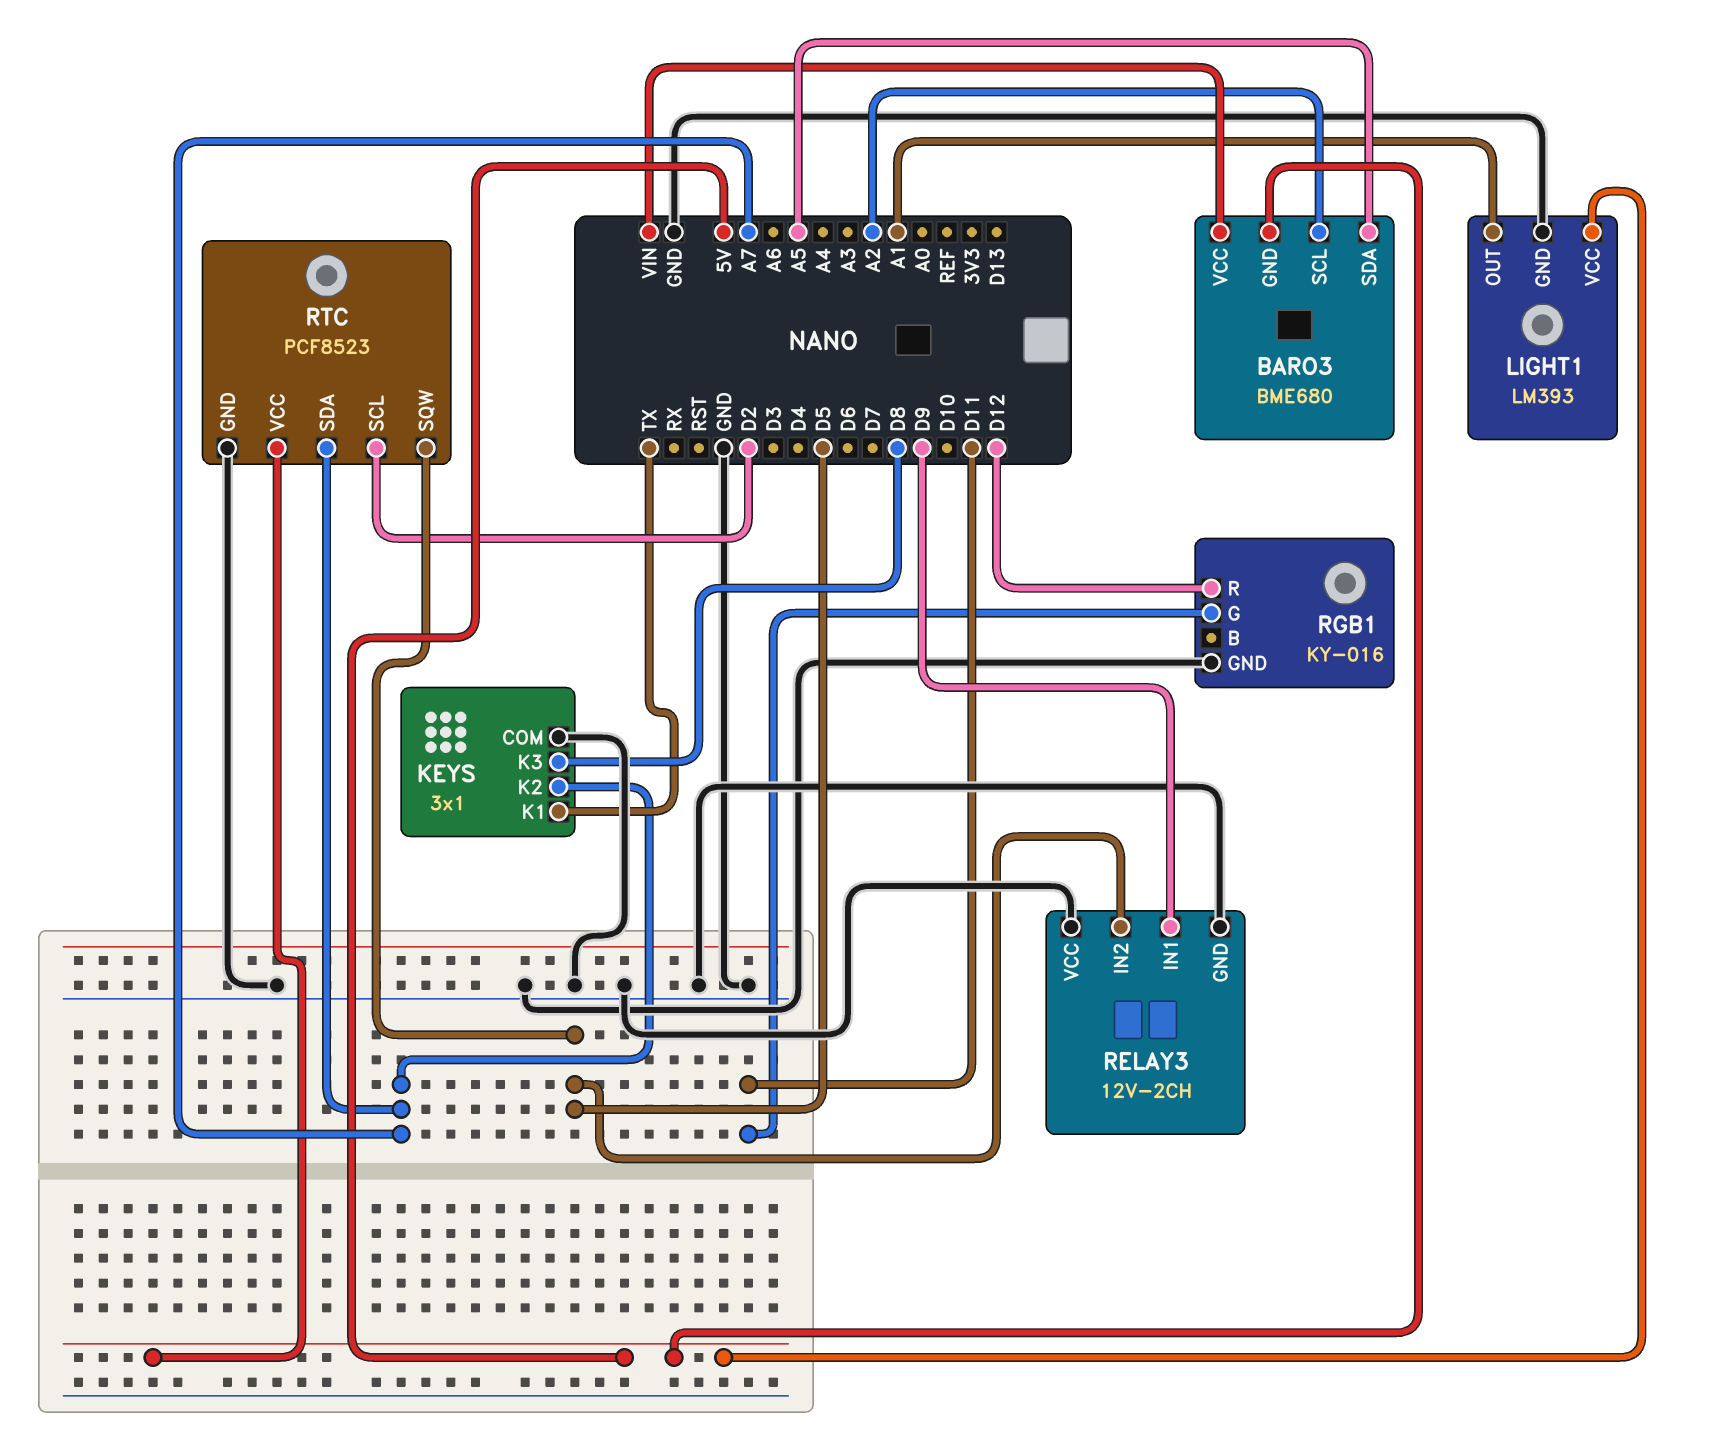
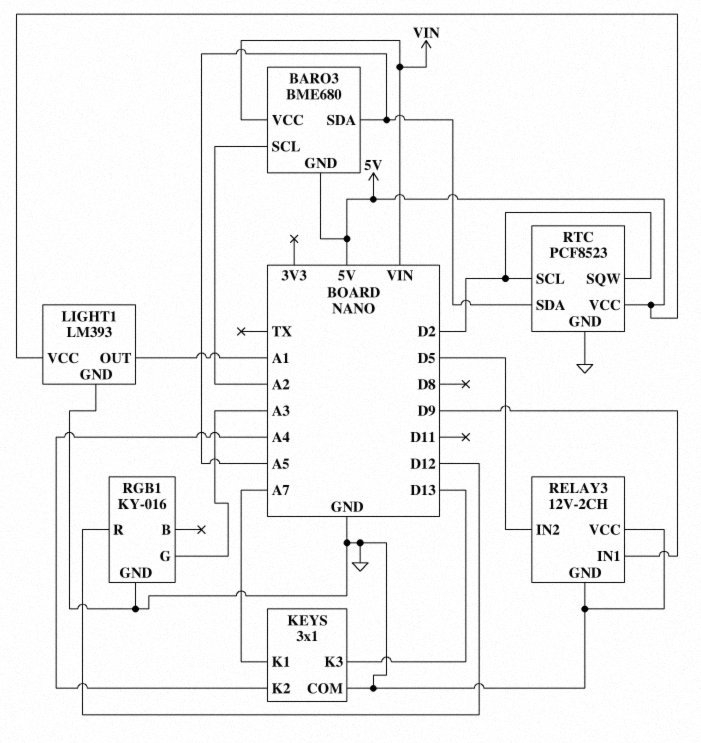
KEYS pin K1: TX -> A7
KEYS pin K2: A7 -> A4
KEYS pin K3: D8 -> D13
RGB1 pin G: D11 -> A3
RTC pin SDA: A7 -> A5
RTC pin SQW: D5 -> D2

